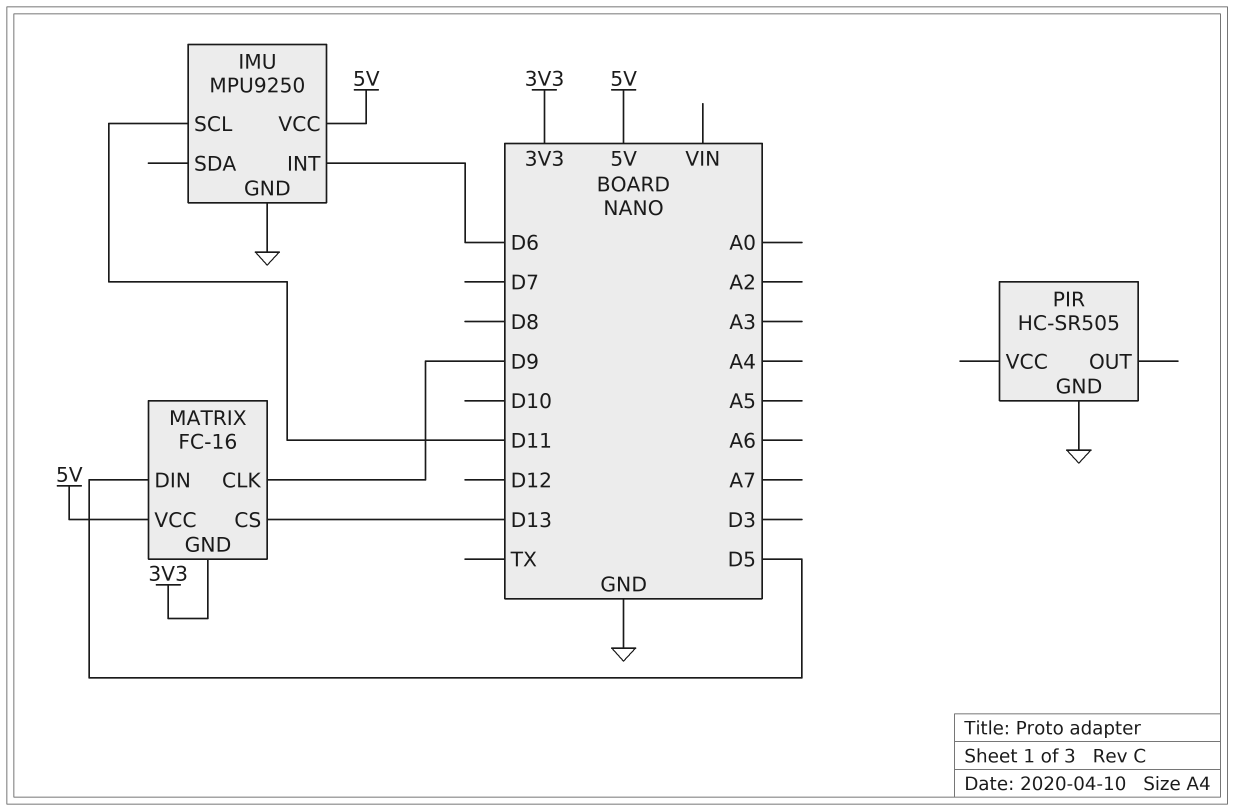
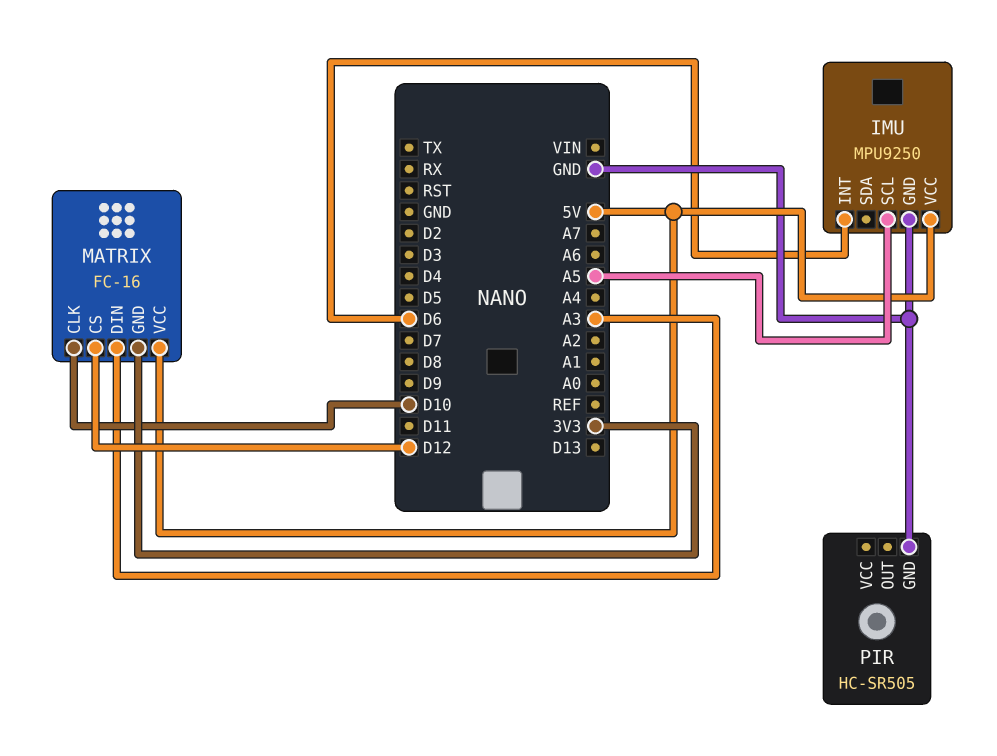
IMU pin SCL: D11 -> A5
MATRIX pin CLK: D9 -> D10
MATRIX pin CS: D13 -> D12
MATRIX pin DIN: D5 -> A3

